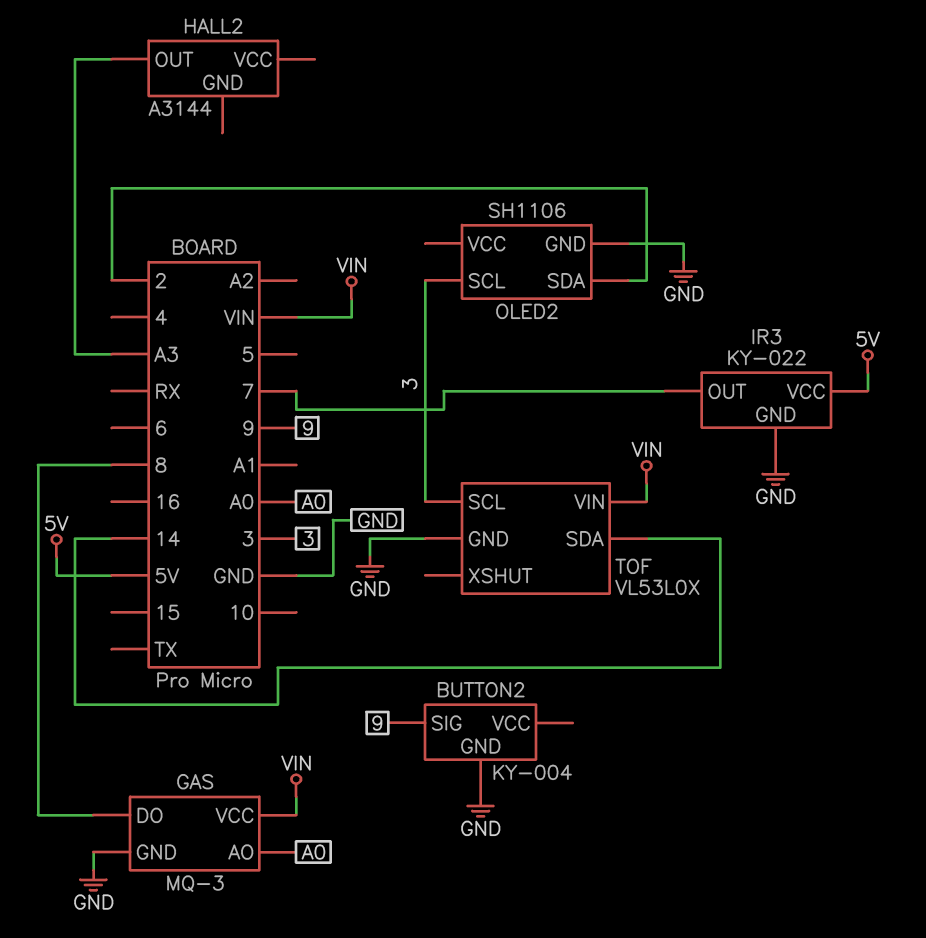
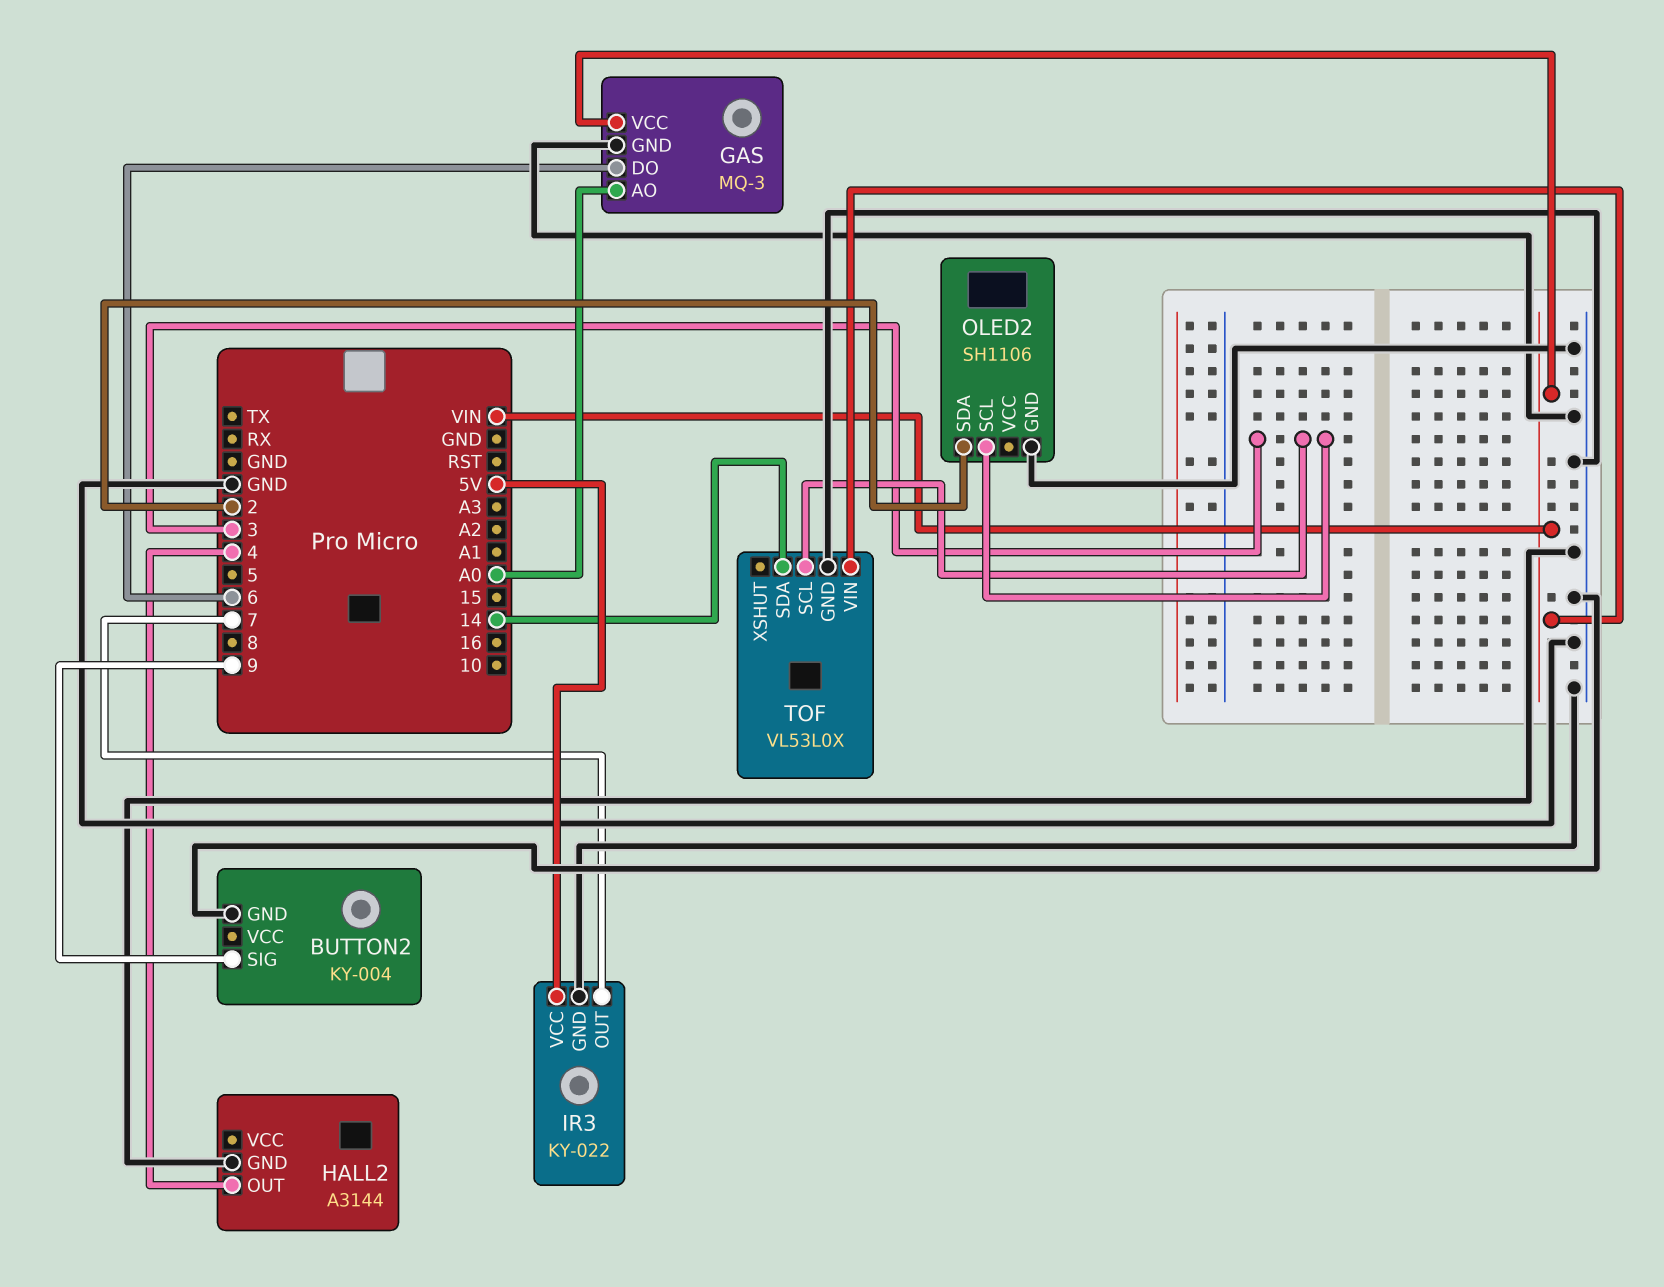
GAS pin DO: 8 -> 6
HALL2 pin GND: none -> GND
HALL2 pin OUT: A3 -> 4

